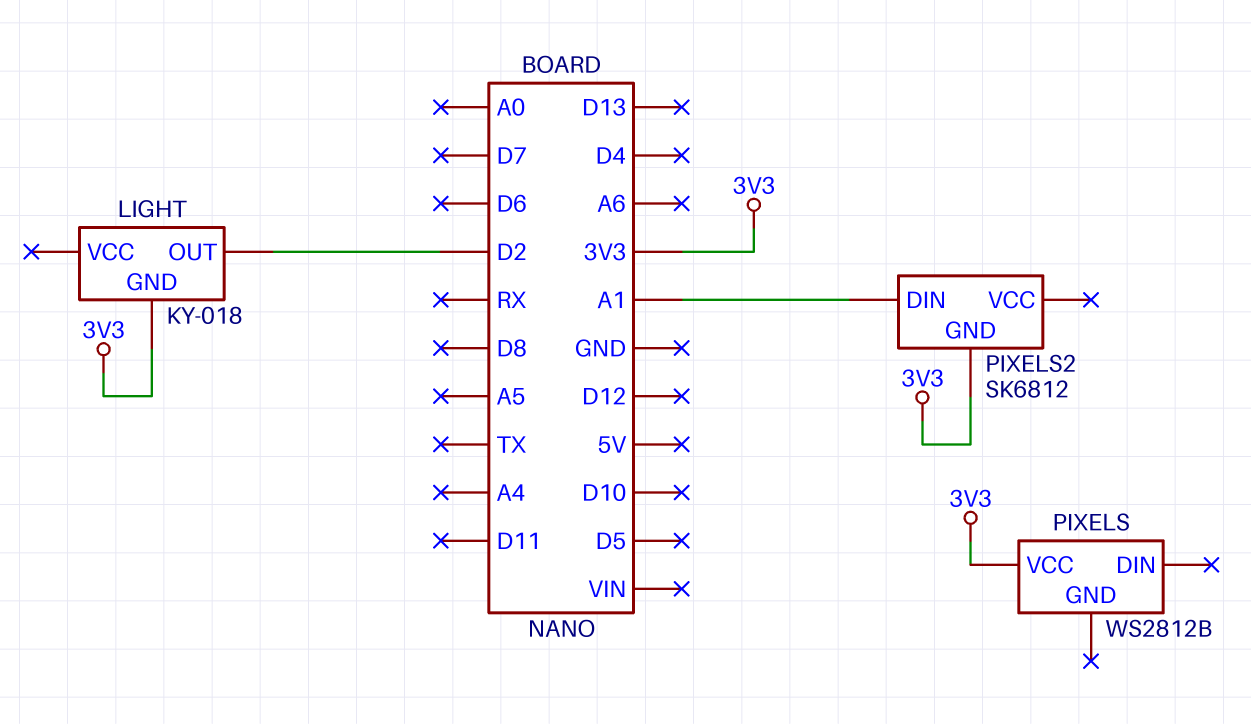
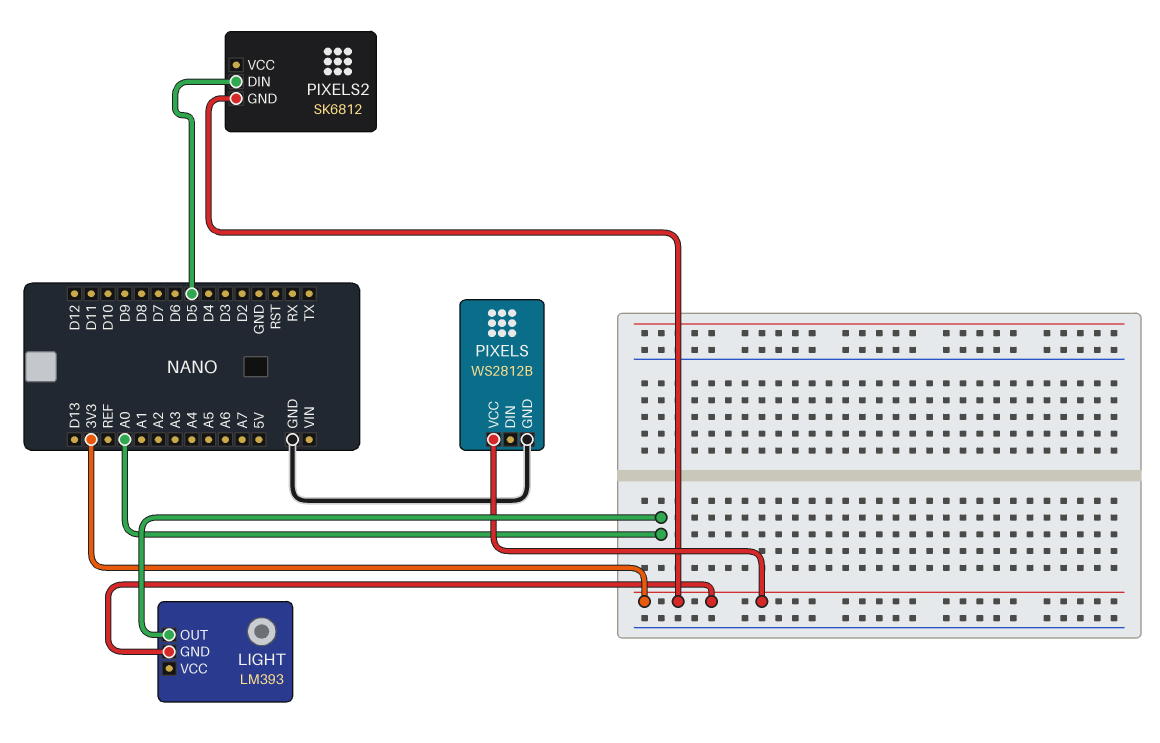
LIGHT: KY-018 -> LM393
LIGHT pin OUT: D2 -> A0
PIXELS pin GND: none -> GND
PIXELS2 pin DIN: A1 -> D5

